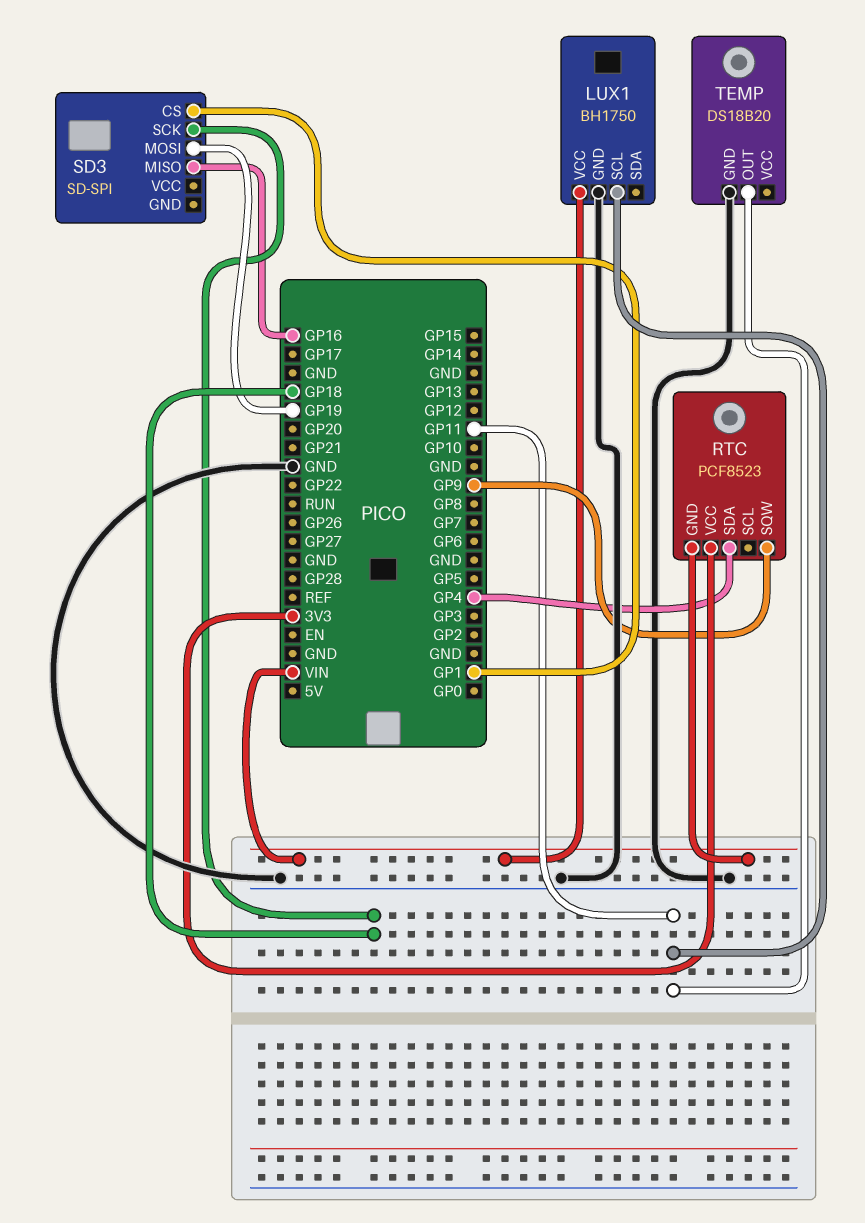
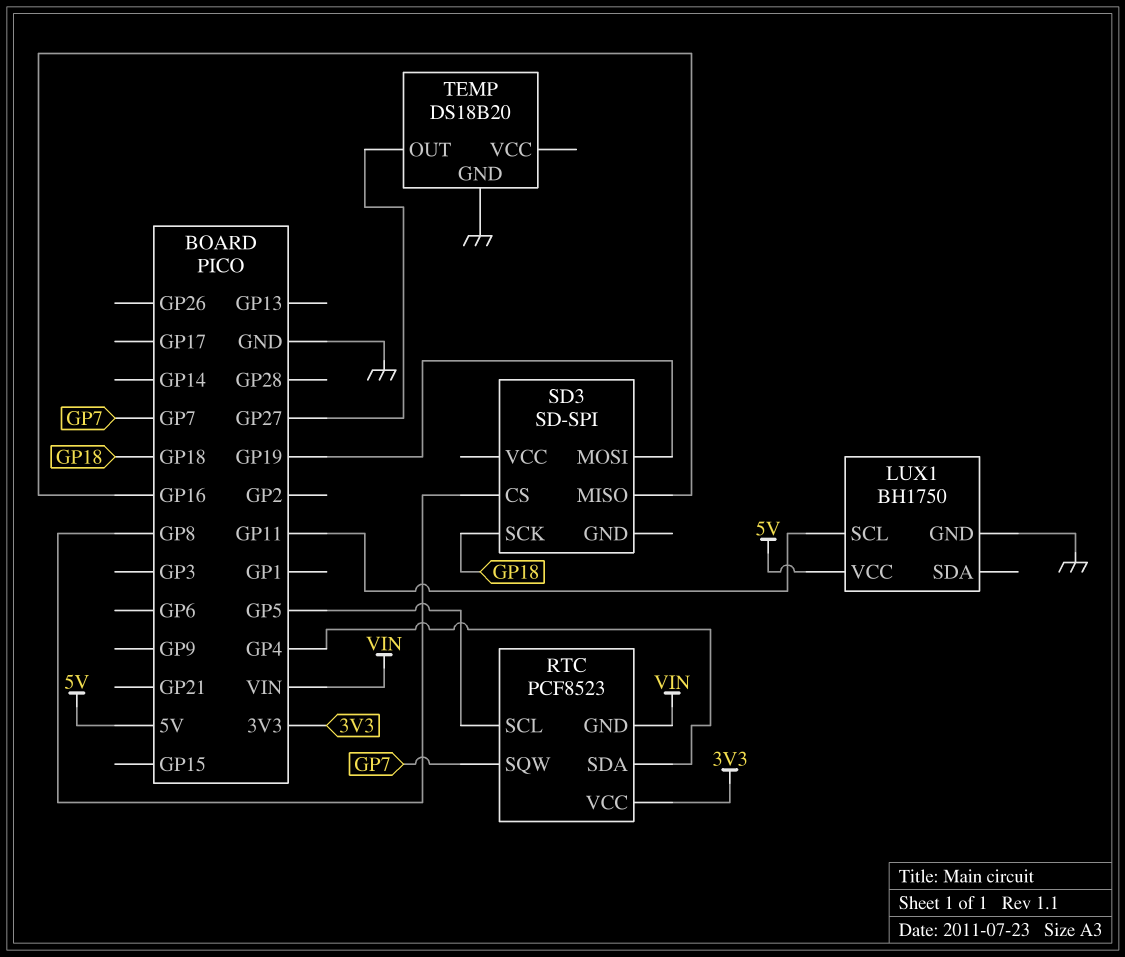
LUX1 pin VCC: VIN -> 5V
RTC pin SCL: none -> GP5
RTC pin SQW: GP9 -> GP7
SD3 pin CS: GP1 -> GP8
TEMP pin OUT: GP11 -> GP27

